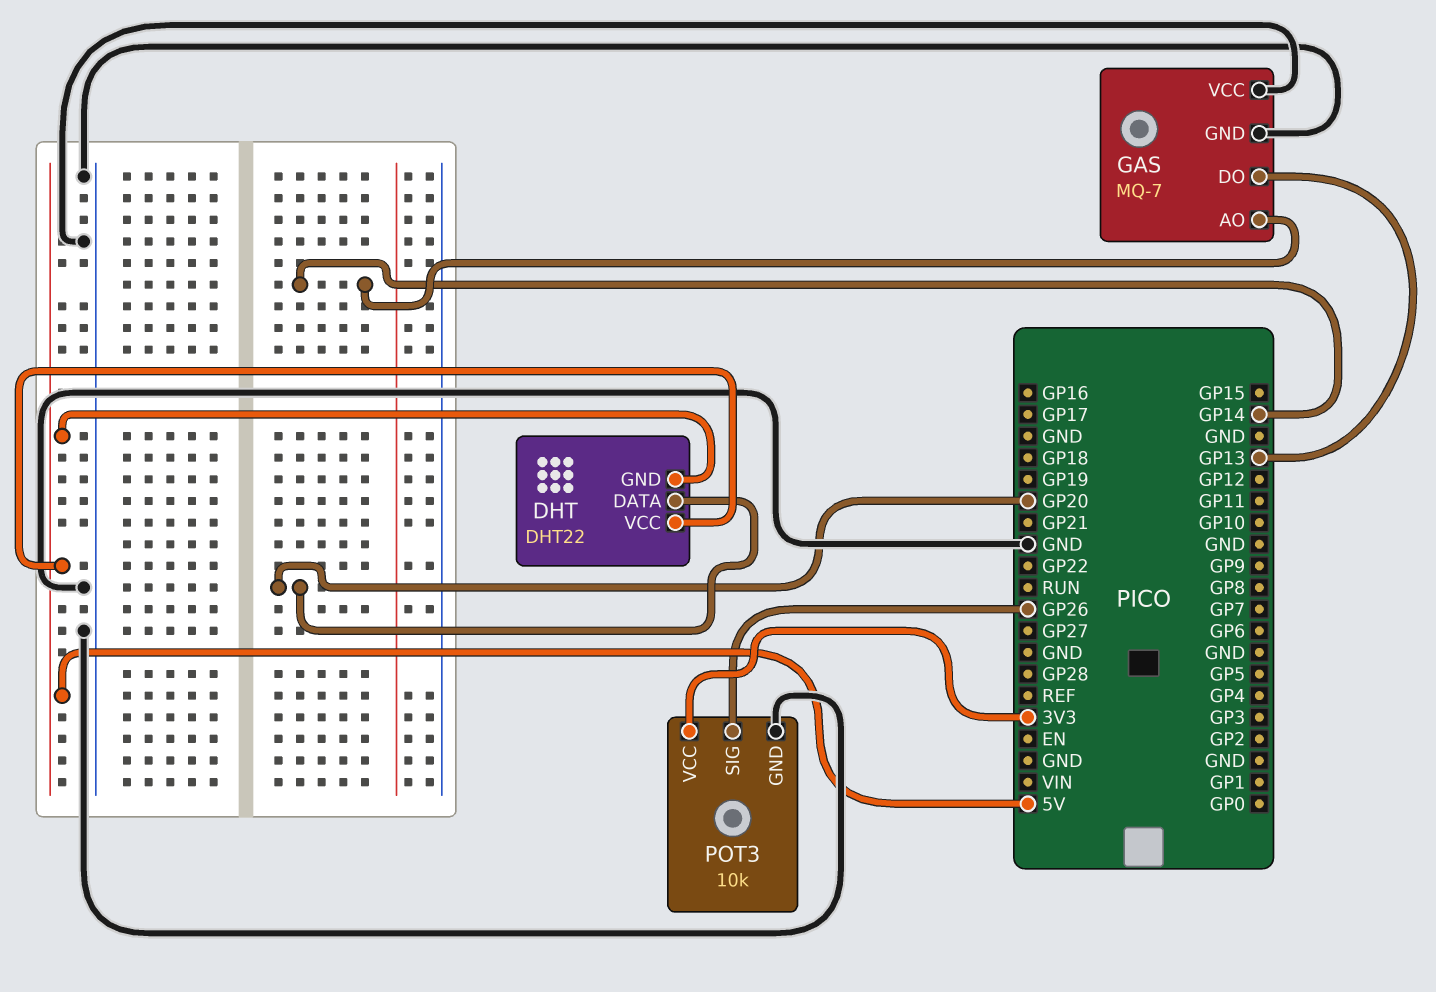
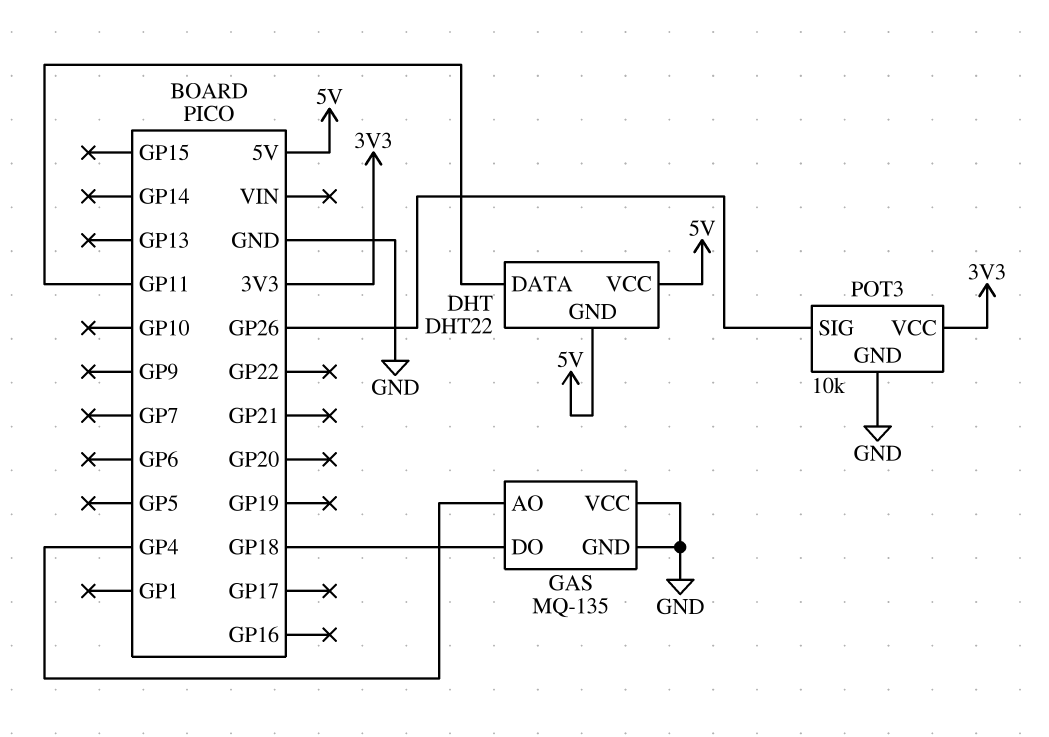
DHT pin DATA: GP20 -> GP11
GAS: MQ-7 -> MQ-135
GAS pin AO: GP14 -> GP4
GAS pin DO: GP13 -> GP18

